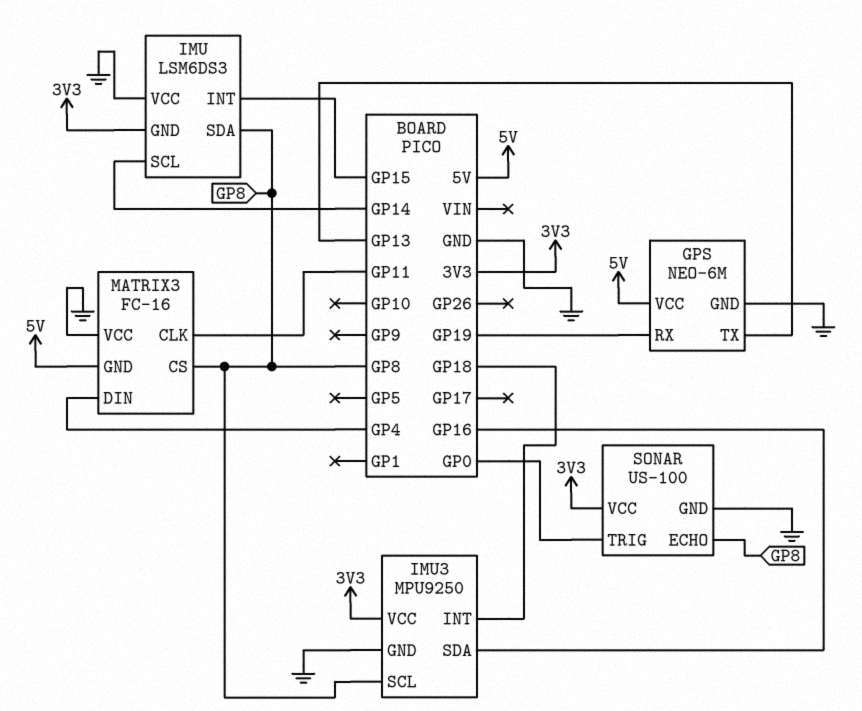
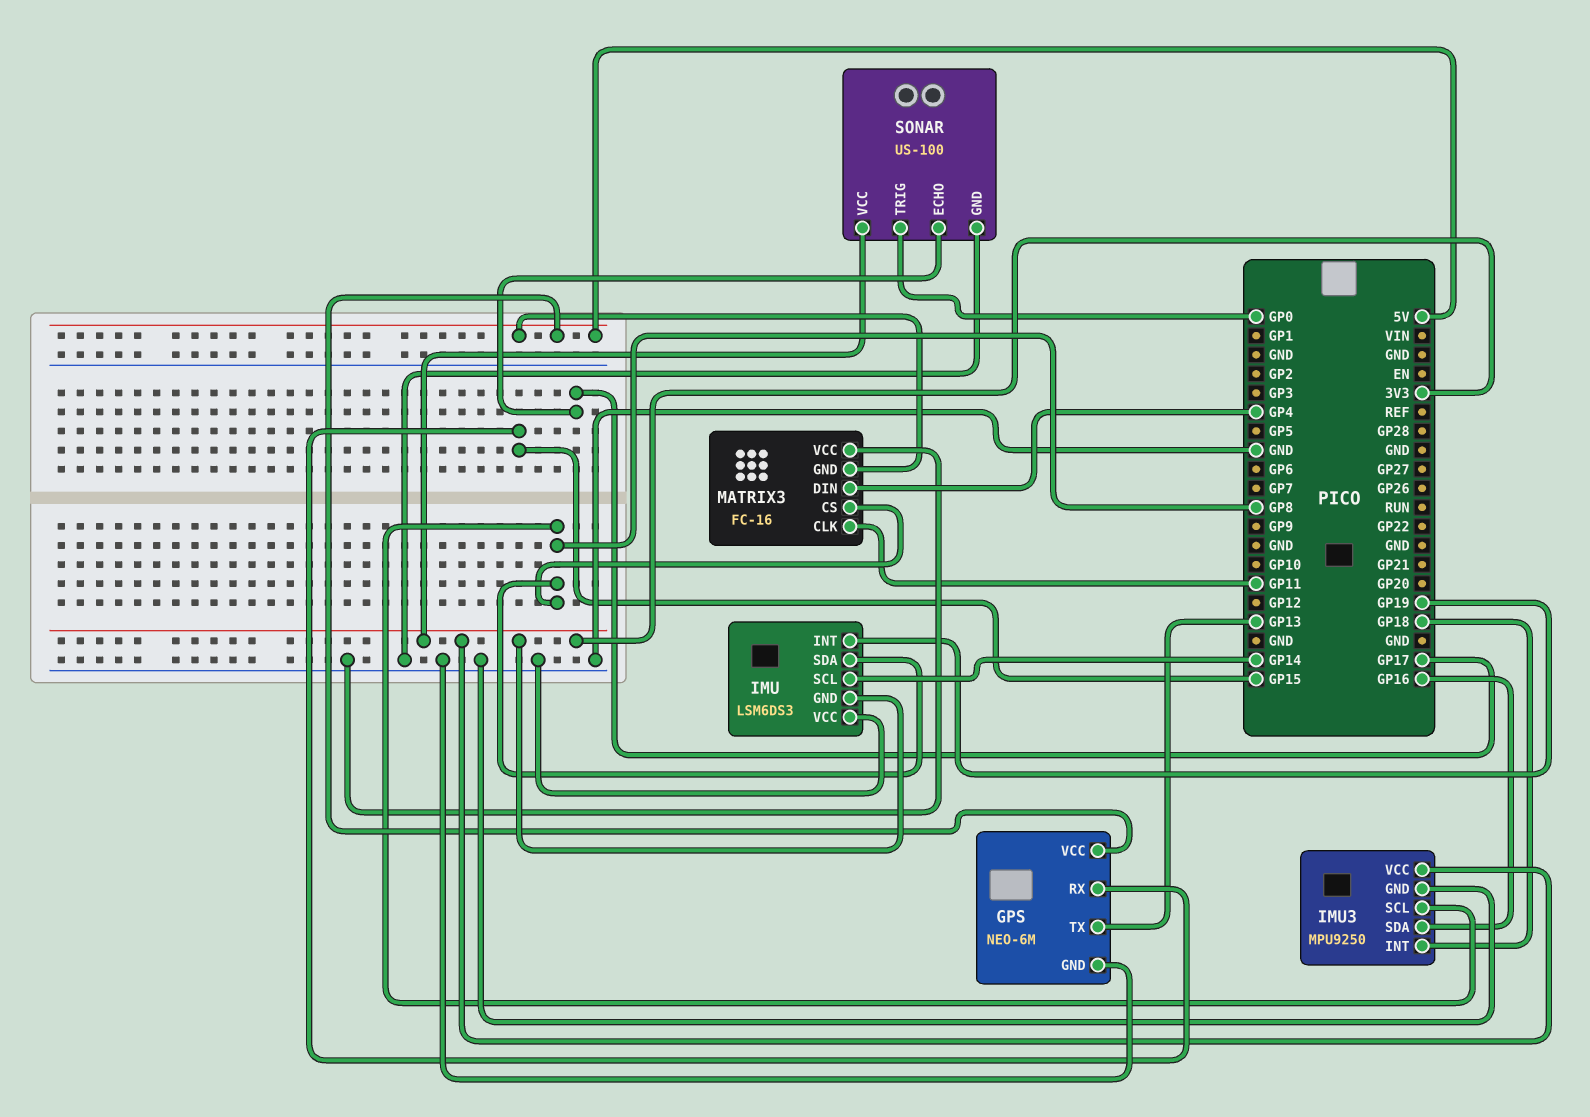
GPS pin RX: GP19 -> GP15
IMU pin INT: GP15 -> GP19
SONAR pin ECHO: GP8 -> GP17

